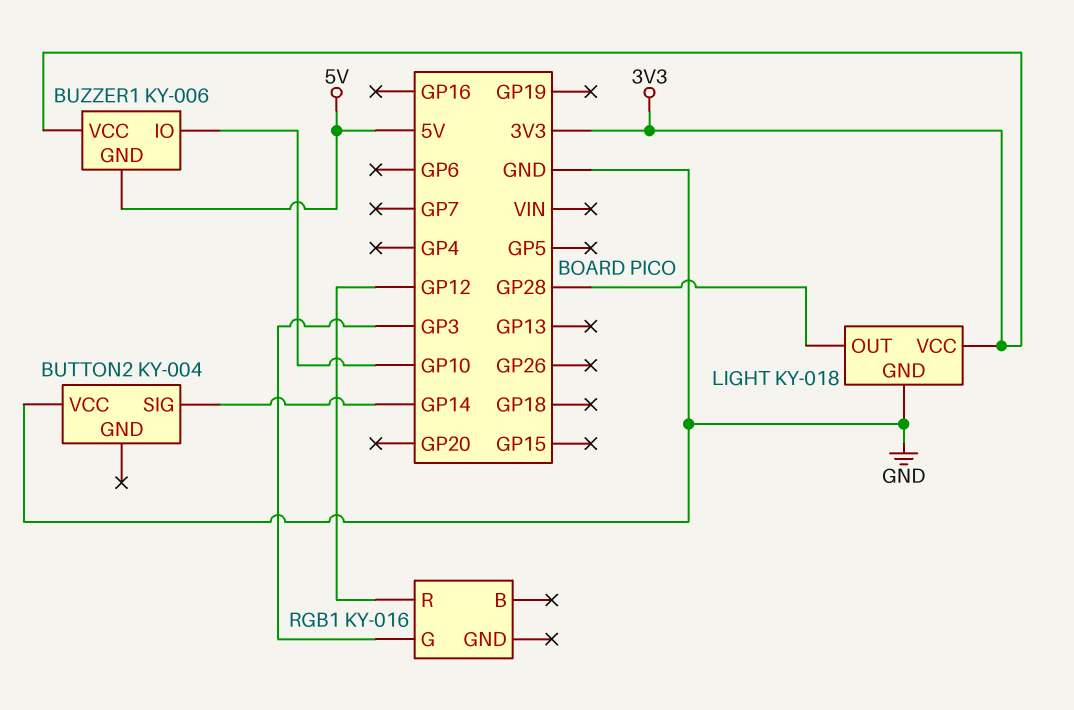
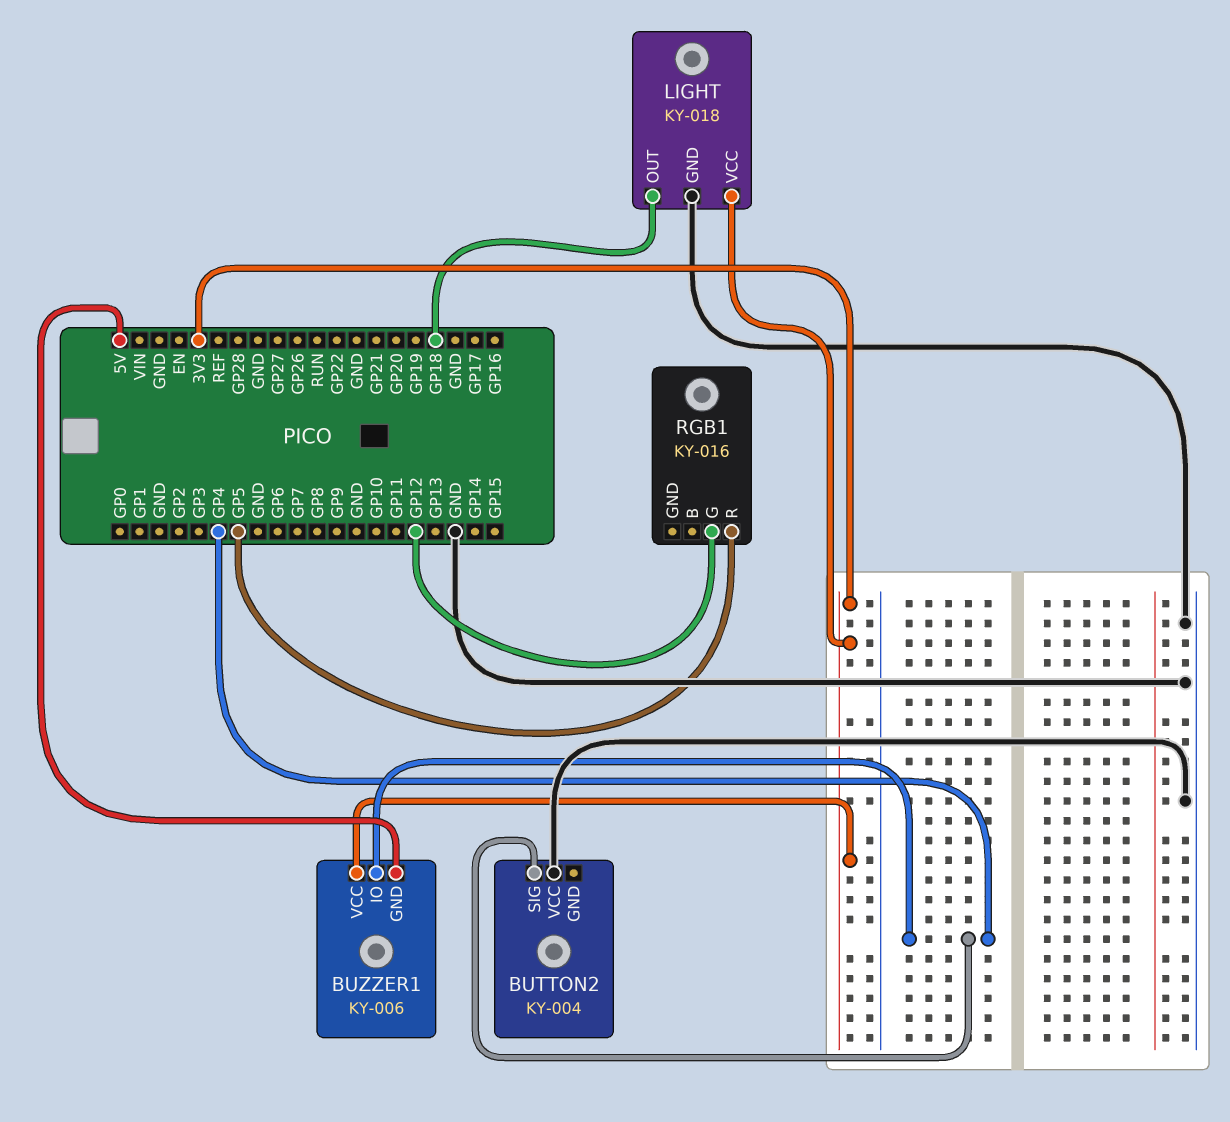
BUTTON2 pin SIG: GP14 -> GP4
BUZZER1 pin IO: GP10 -> GP4
LIGHT pin OUT: GP28 -> GP18
RGB1 pin G: GP3 -> GP12
RGB1 pin R: GP12 -> GP5

